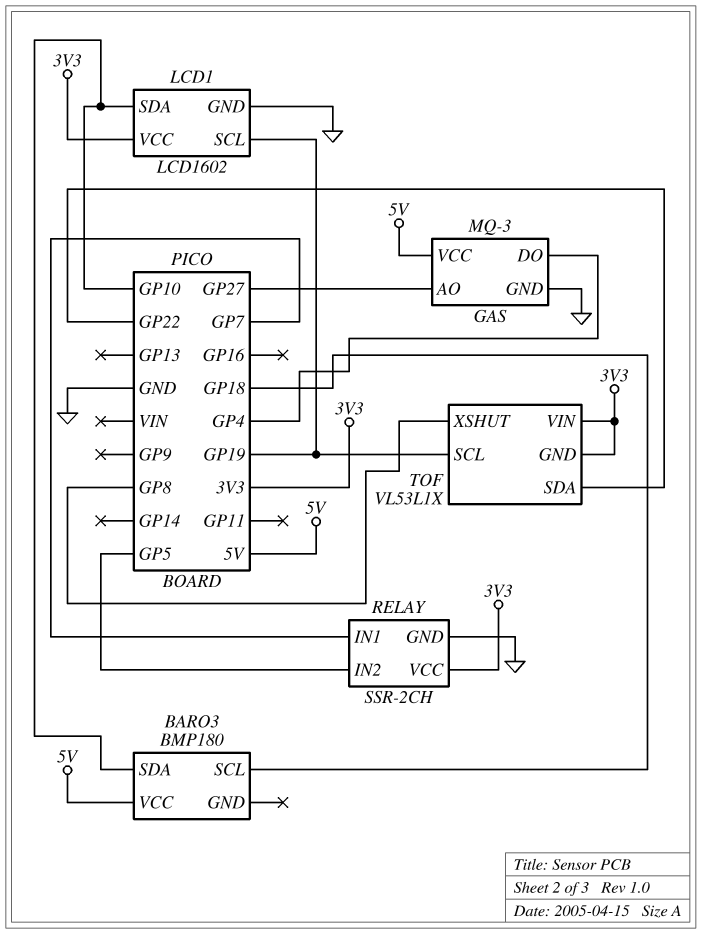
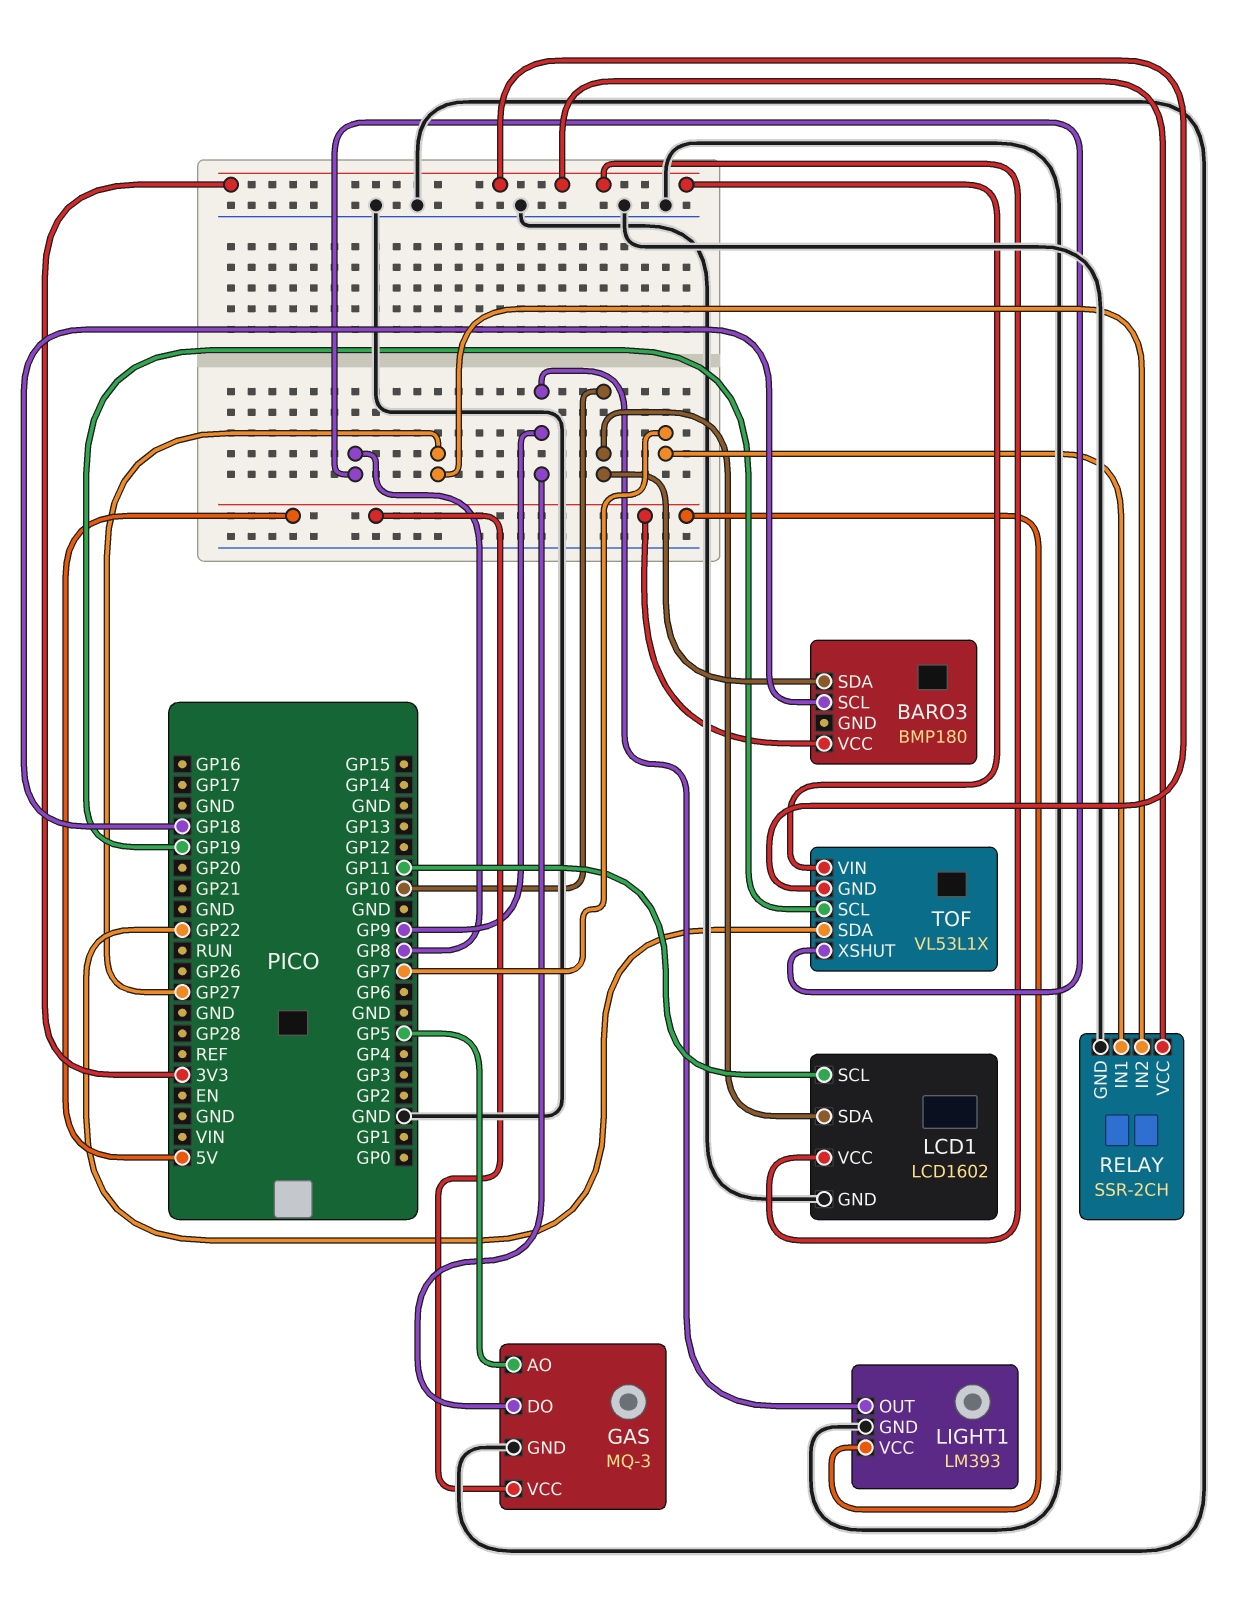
GAS pin AO: GP27 -> GP5
GAS pin DO: GP4 -> GP9
LCD1 pin SCL: GP19 -> GP11
LIGHT1: none -> LM393
LIGHT1 pin GND: none -> GND
LIGHT1 pin OUT: none -> GP9
LIGHT1 pin VCC: none -> 5V
RELAY pin IN2: GP5 -> GP27

